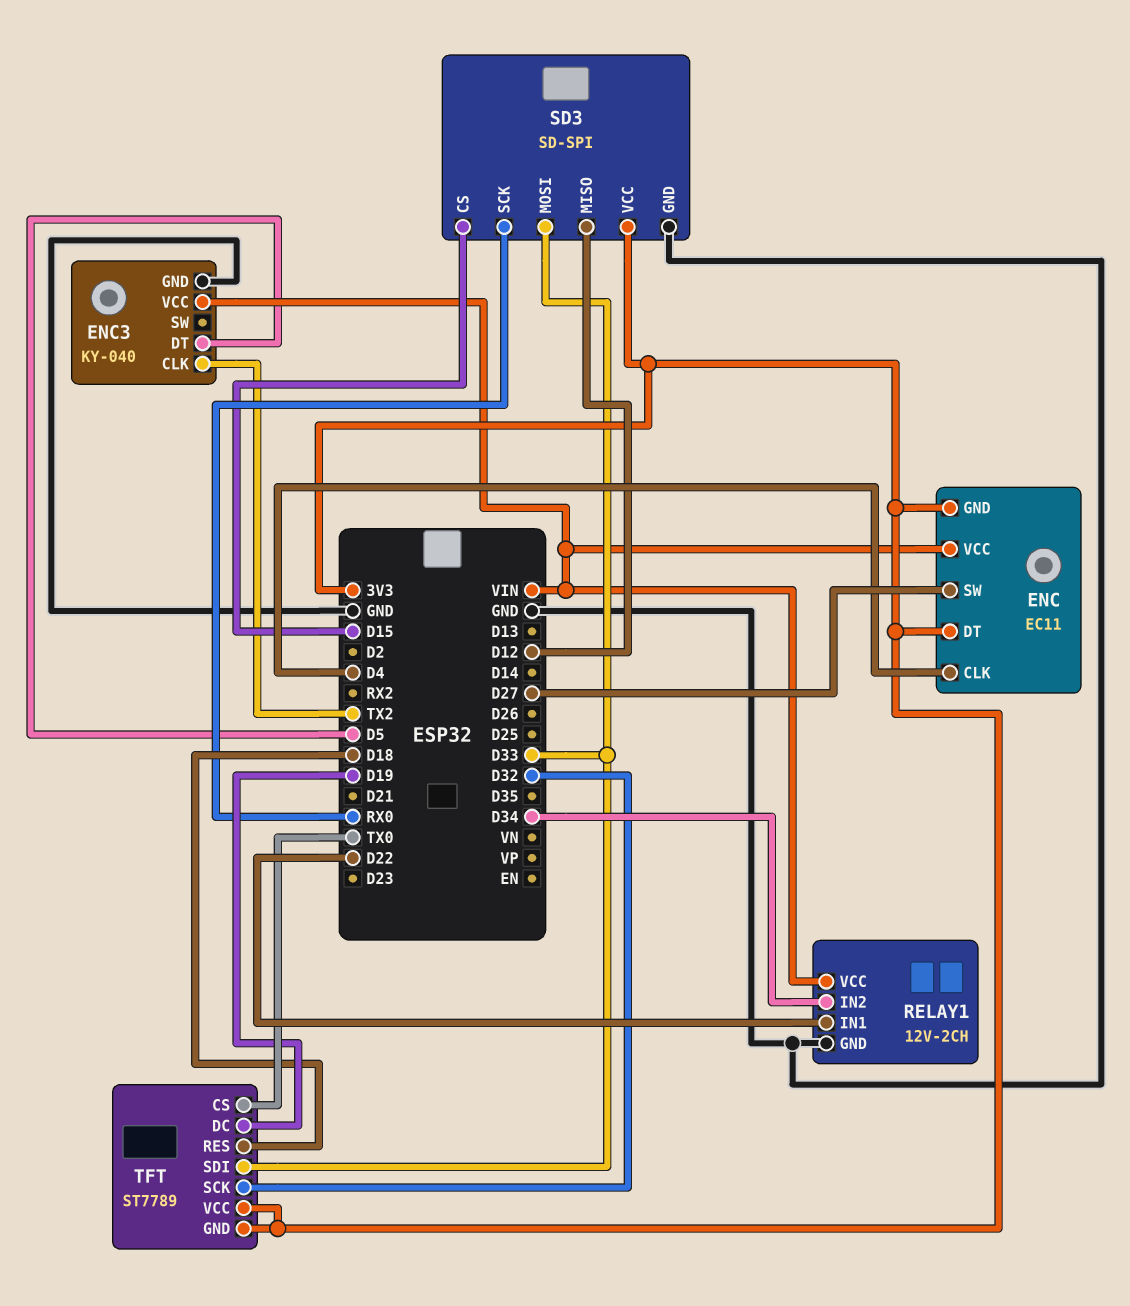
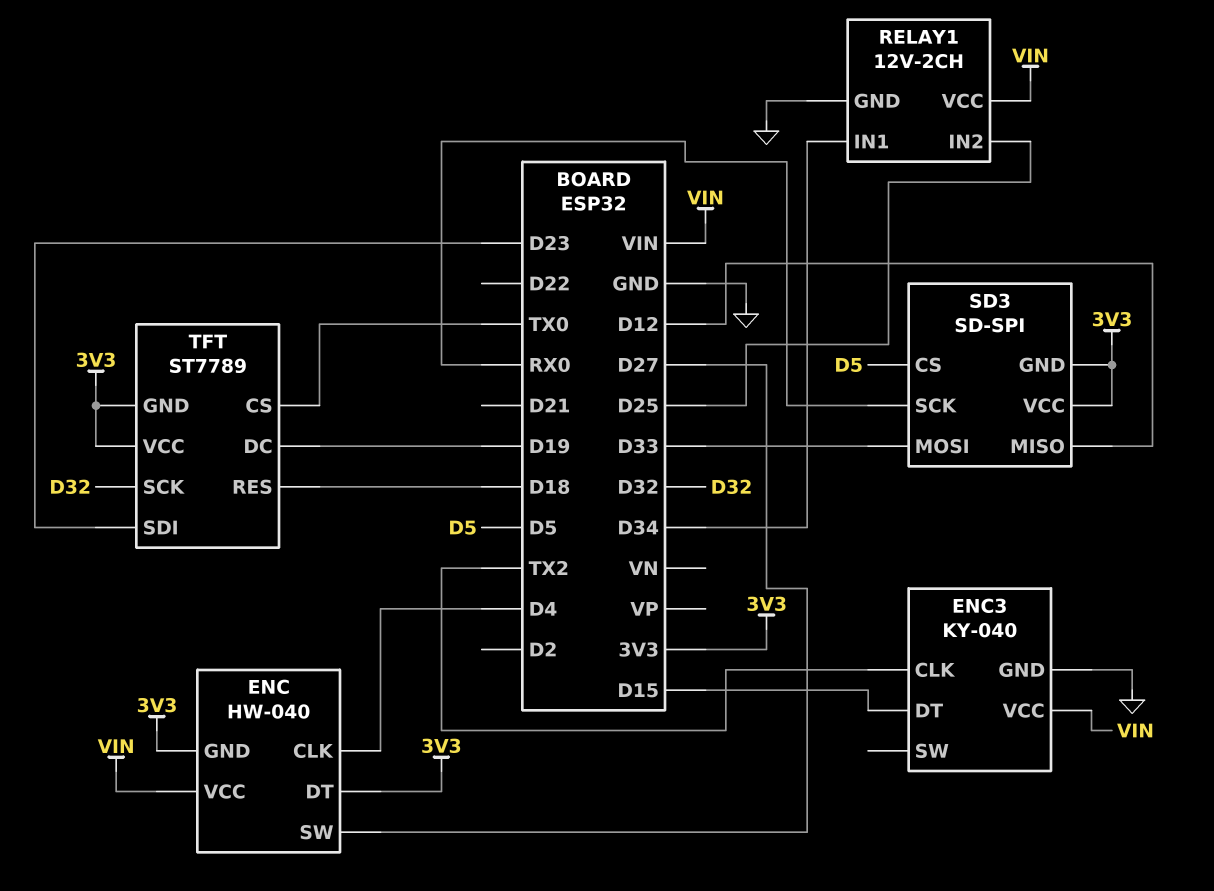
ENC: EC11 -> HW-040
ENC3 pin DT: D5 -> D15
RELAY1 pin IN1: D22 -> D34
RELAY1 pin IN2: D34 -> D25
SD3 pin CS: D15 -> D5
SD3 pin GND: GND -> 3V3
TFT pin SDI: D33 -> D23

